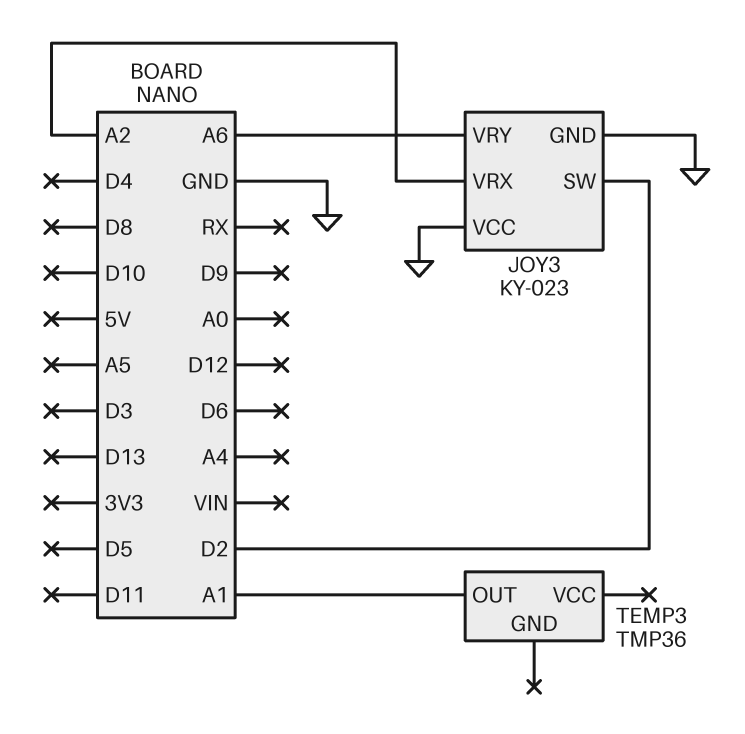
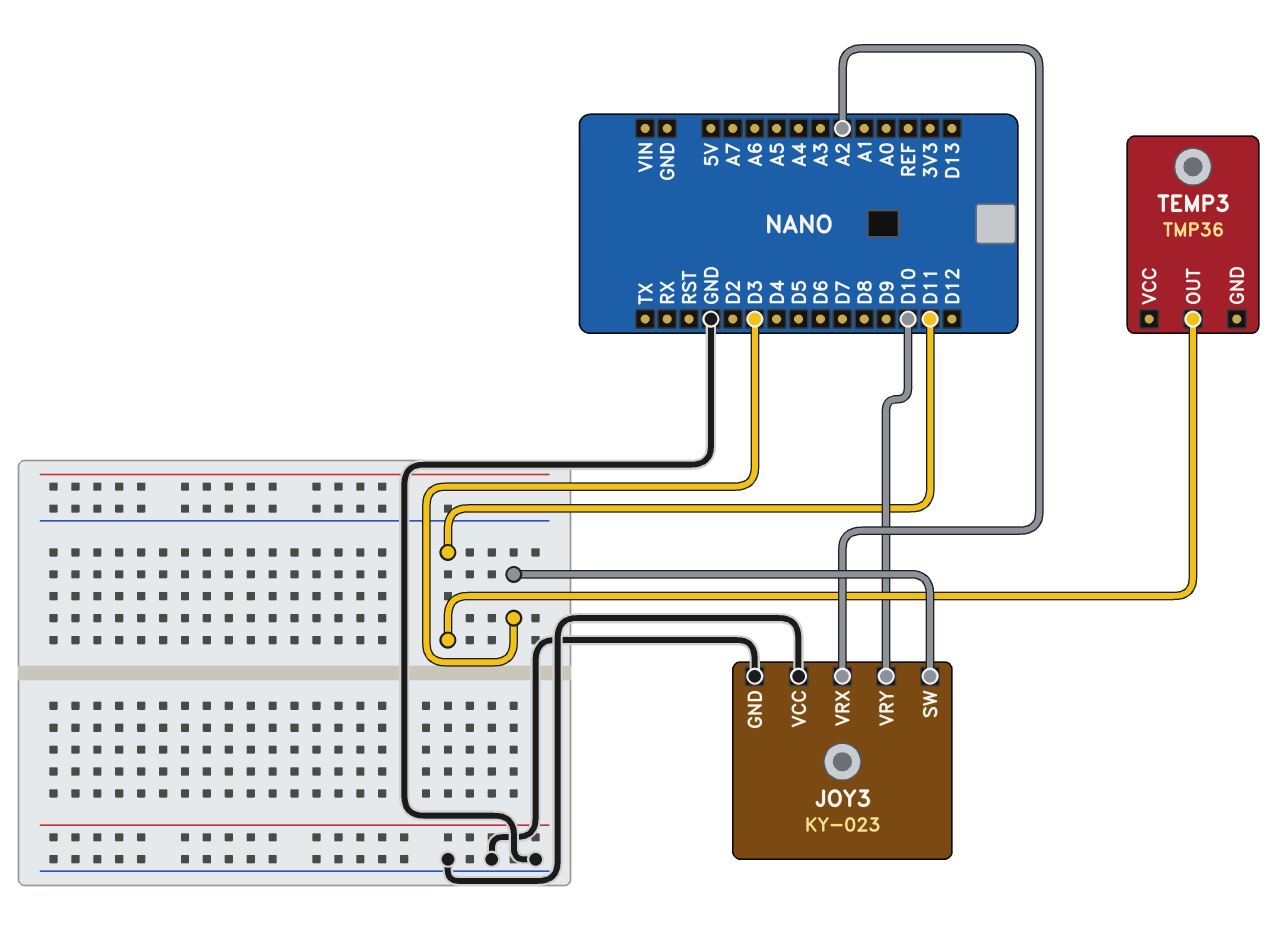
JOY3 pin SW: D2 -> D3
JOY3 pin VRY: A6 -> D10
TEMP3 pin OUT: A1 -> D11

